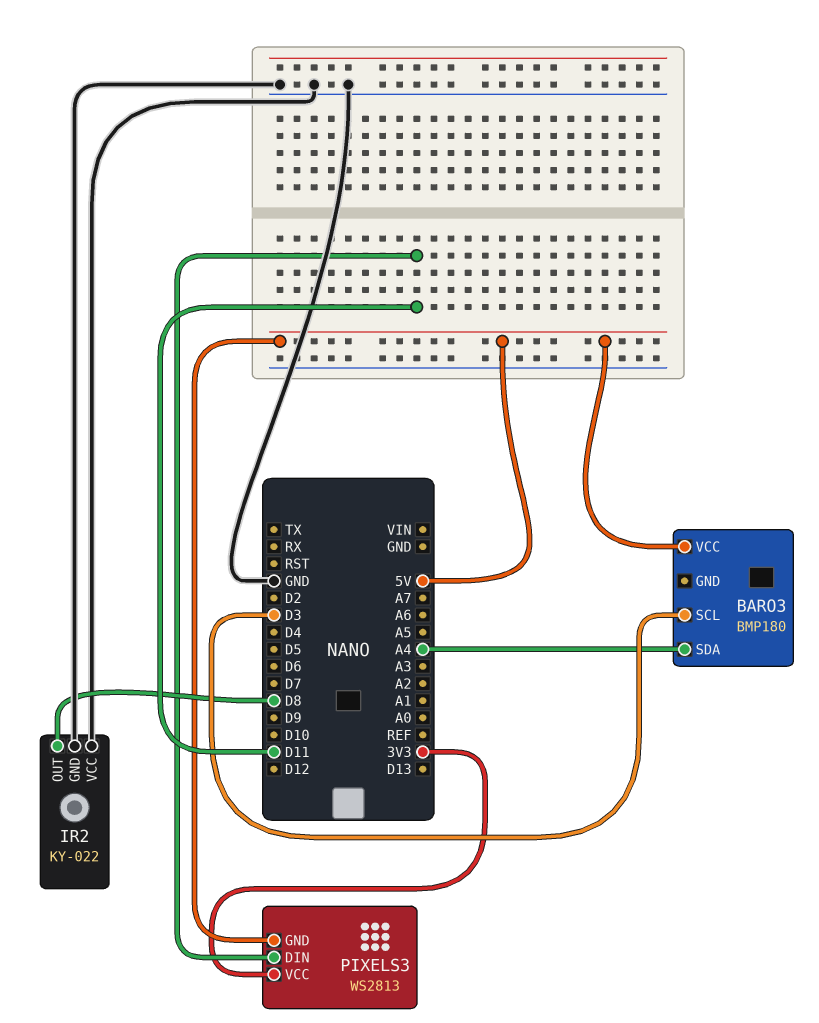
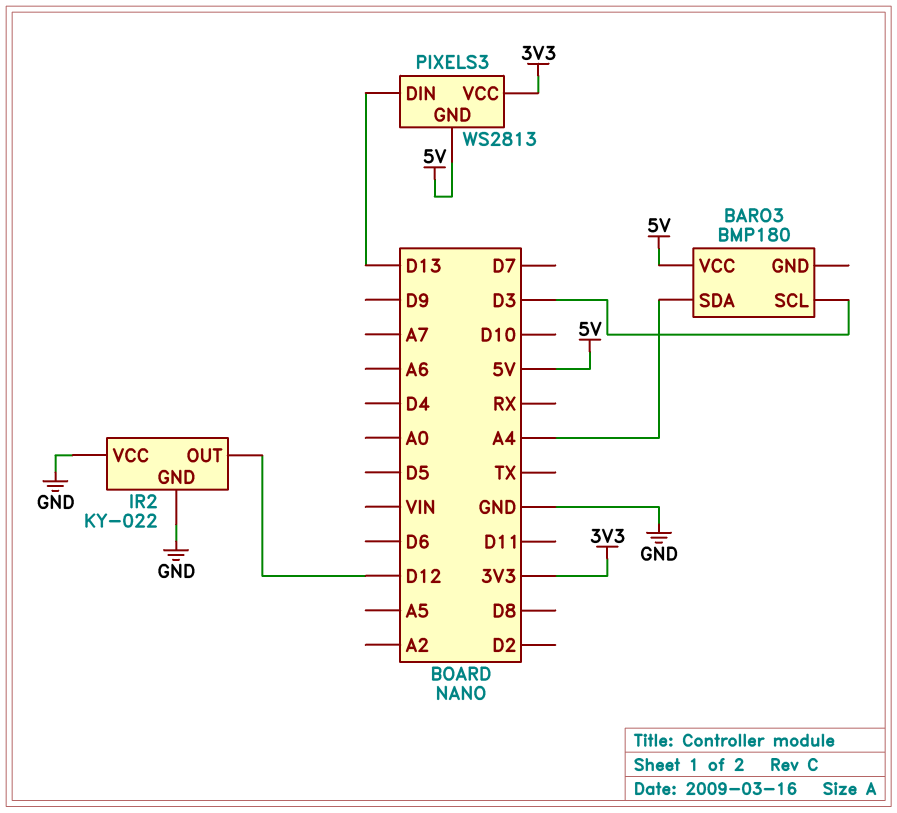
IR2 pin OUT: D8 -> D12
PIXELS3 pin DIN: D11 -> D13

